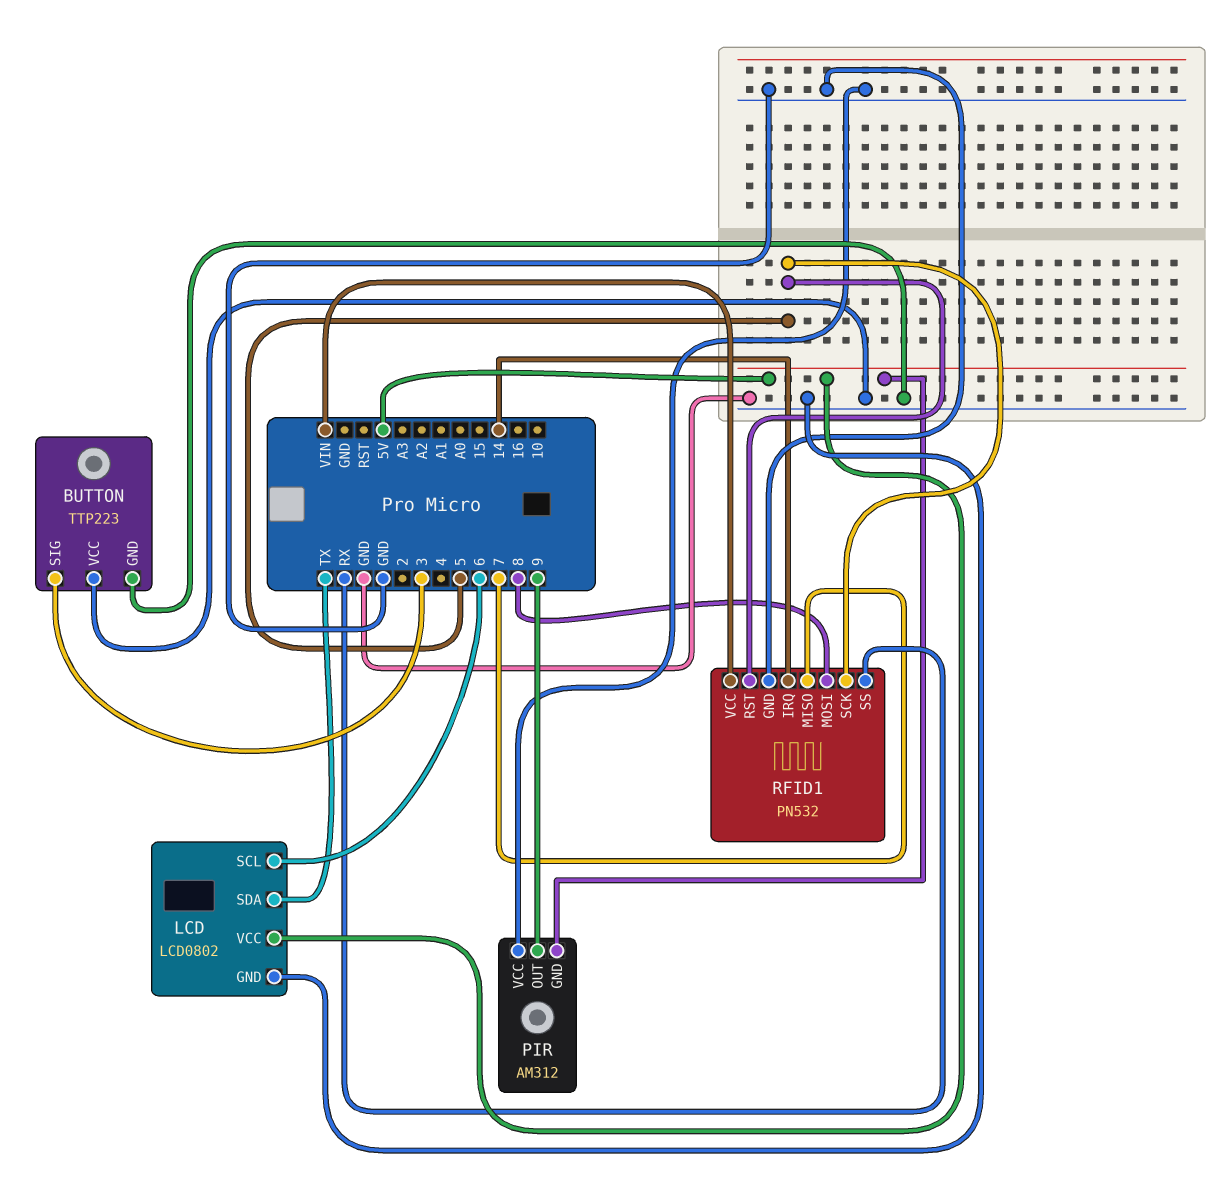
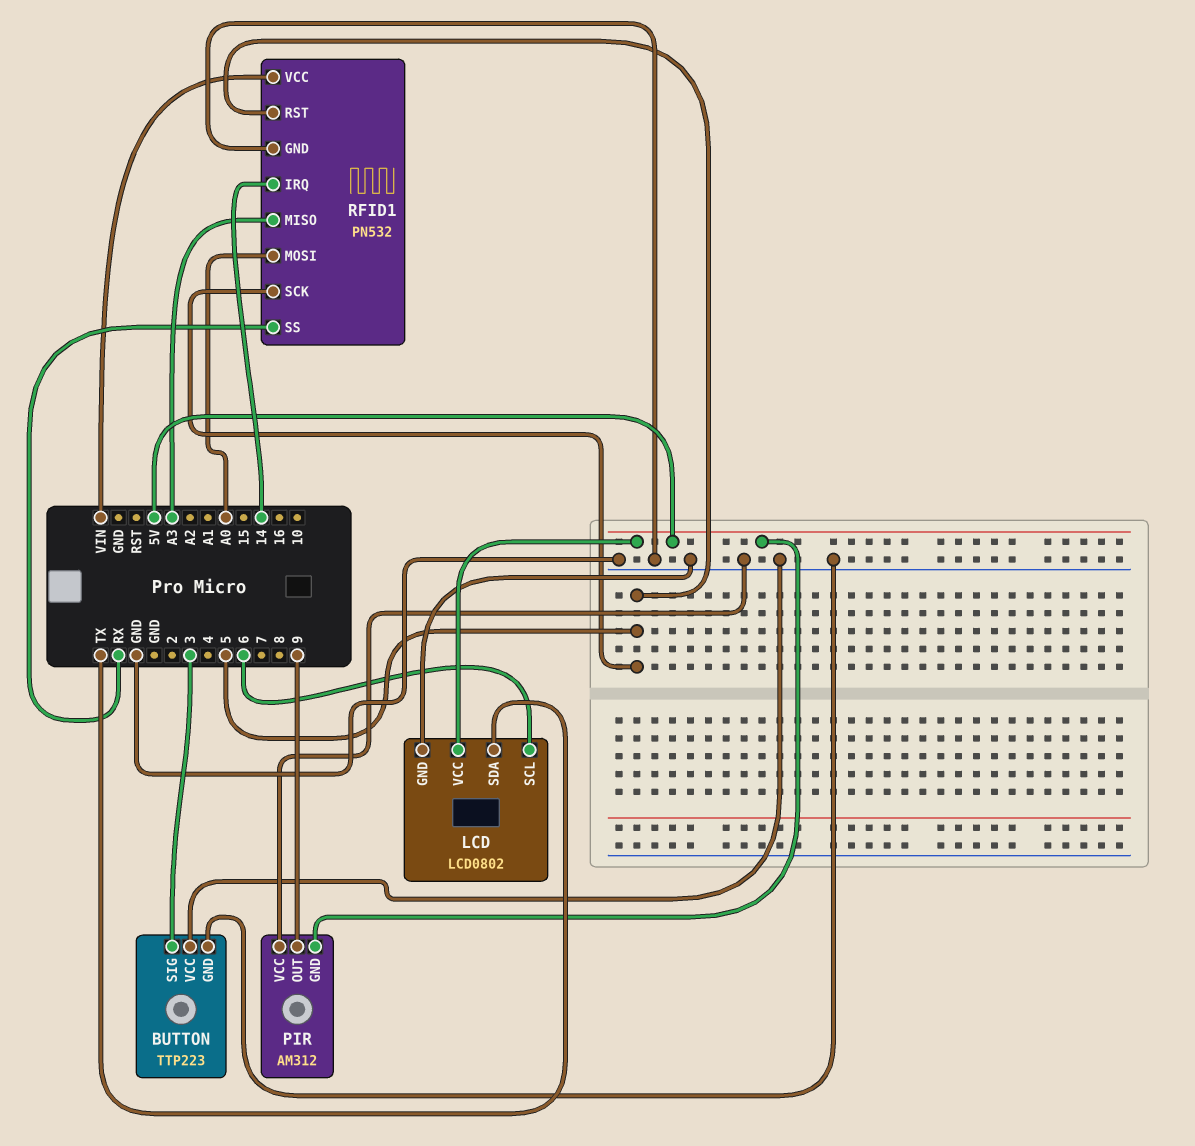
RFID1 pin MISO: 7 -> A3
RFID1 pin MOSI: 8 -> A0

